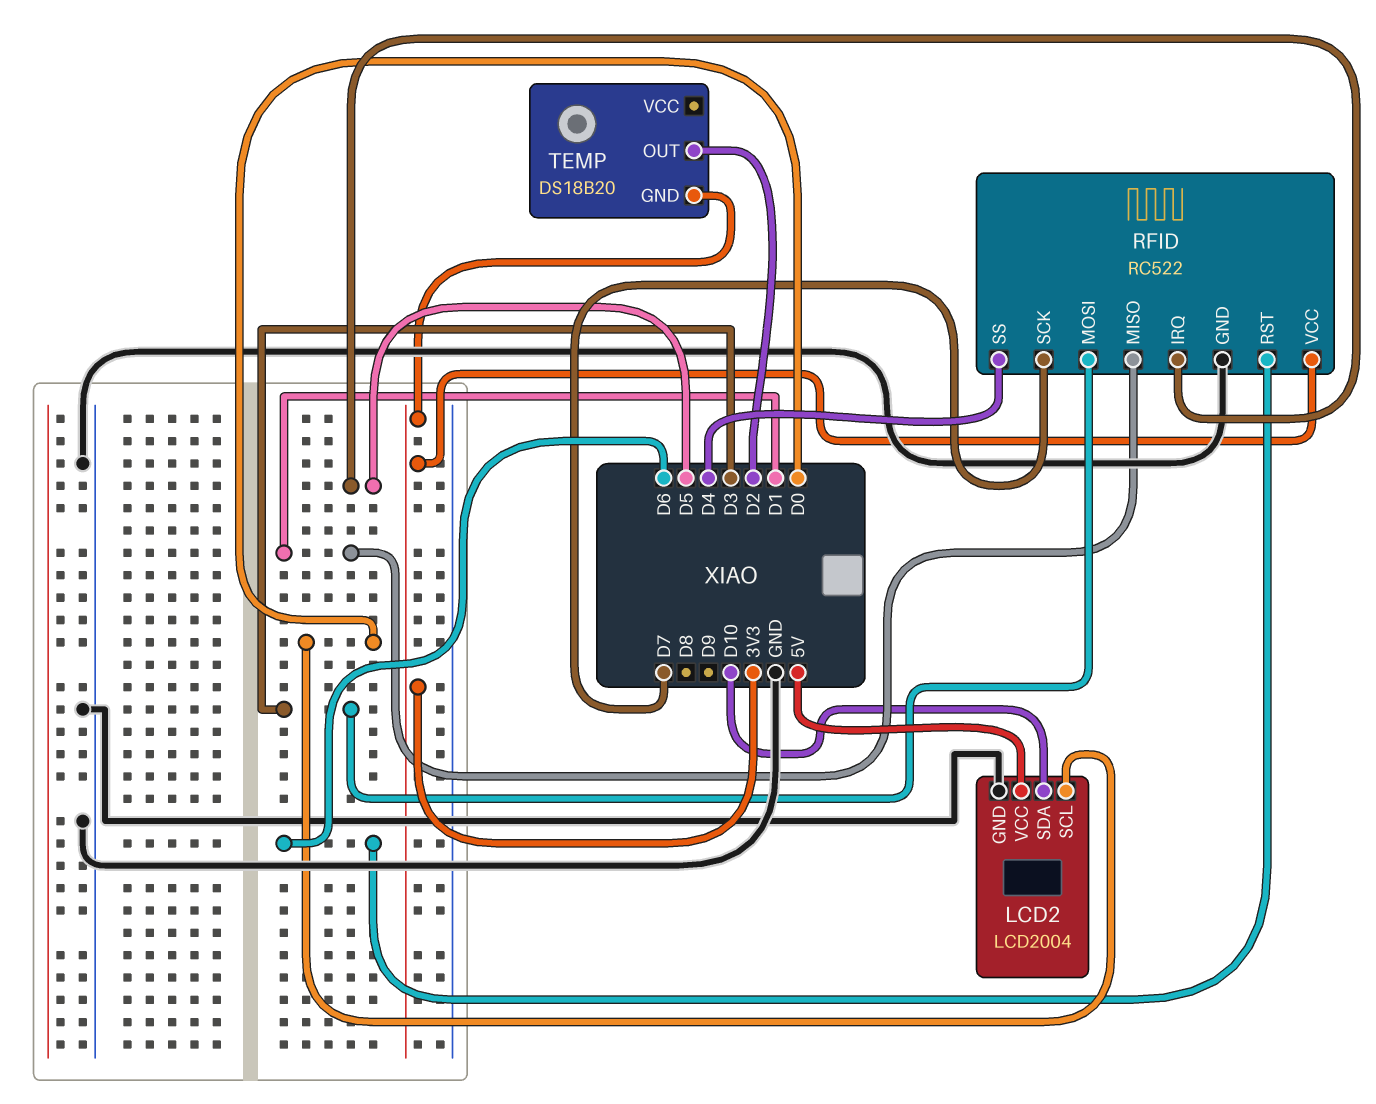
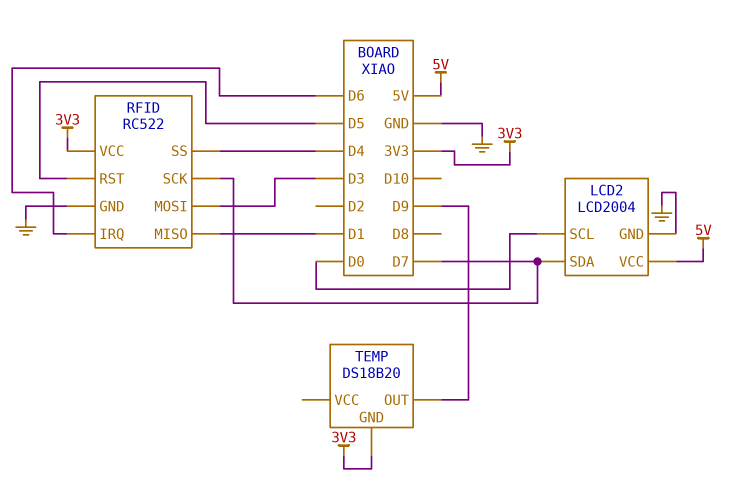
LCD2 pin SDA: D10 -> D7
RFID pin IRQ: D5 -> D6
RFID pin RST: D6 -> D5
TEMP pin OUT: D2 -> D9

